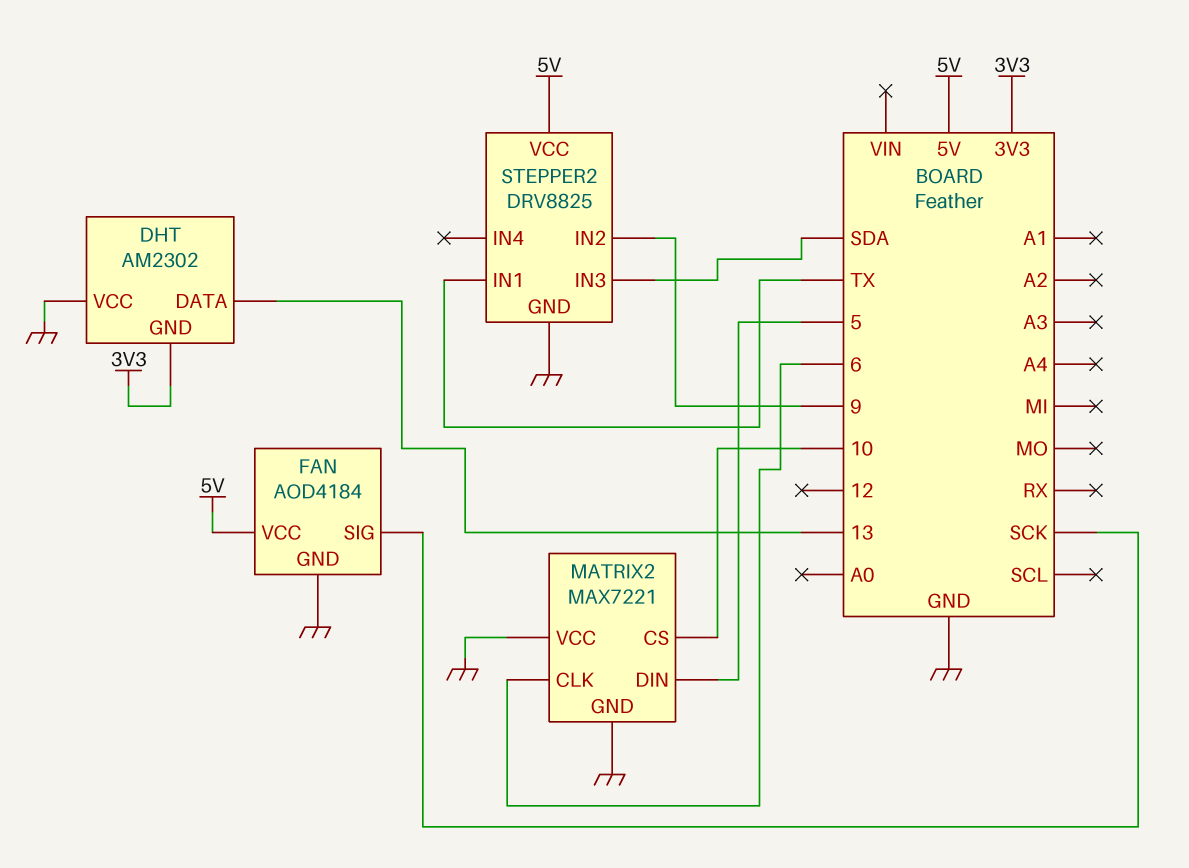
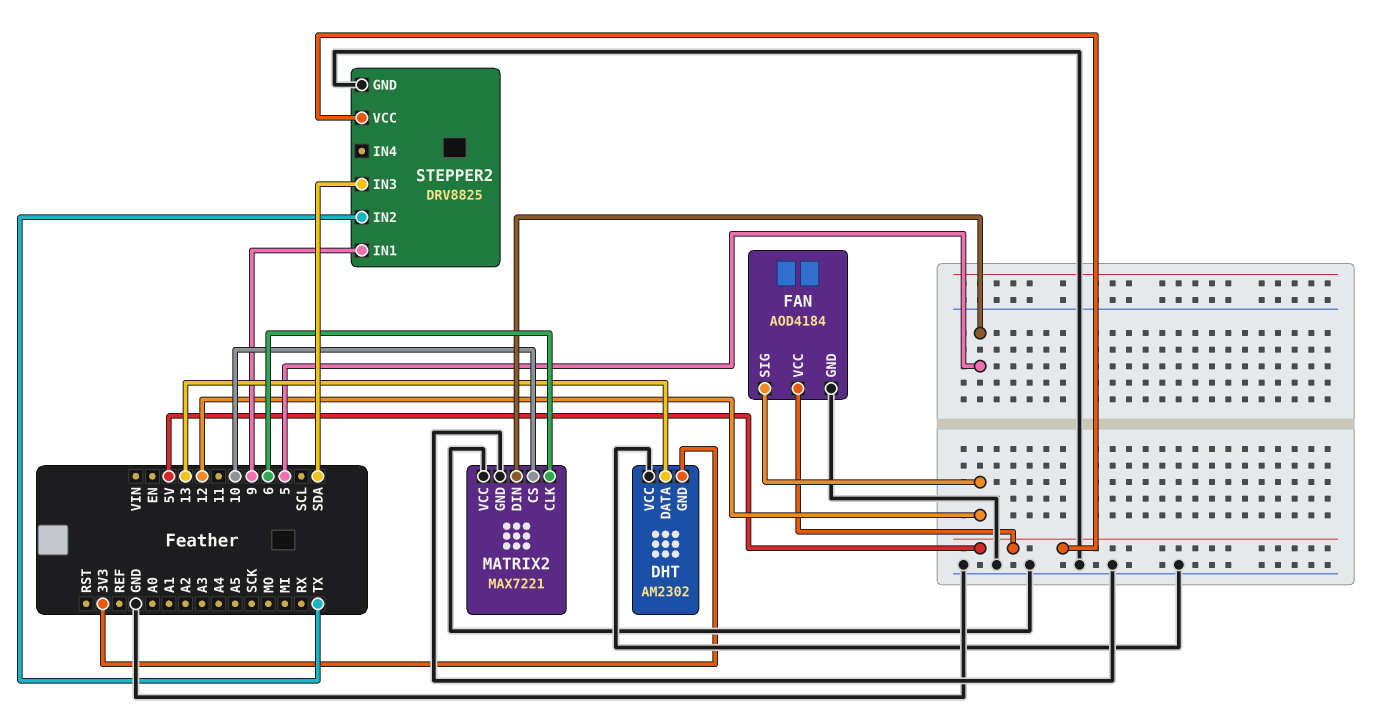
FAN pin SIG: SCK -> 12
STEPPER2 pin IN1: TX -> 9
STEPPER2 pin IN2: 9 -> TX

